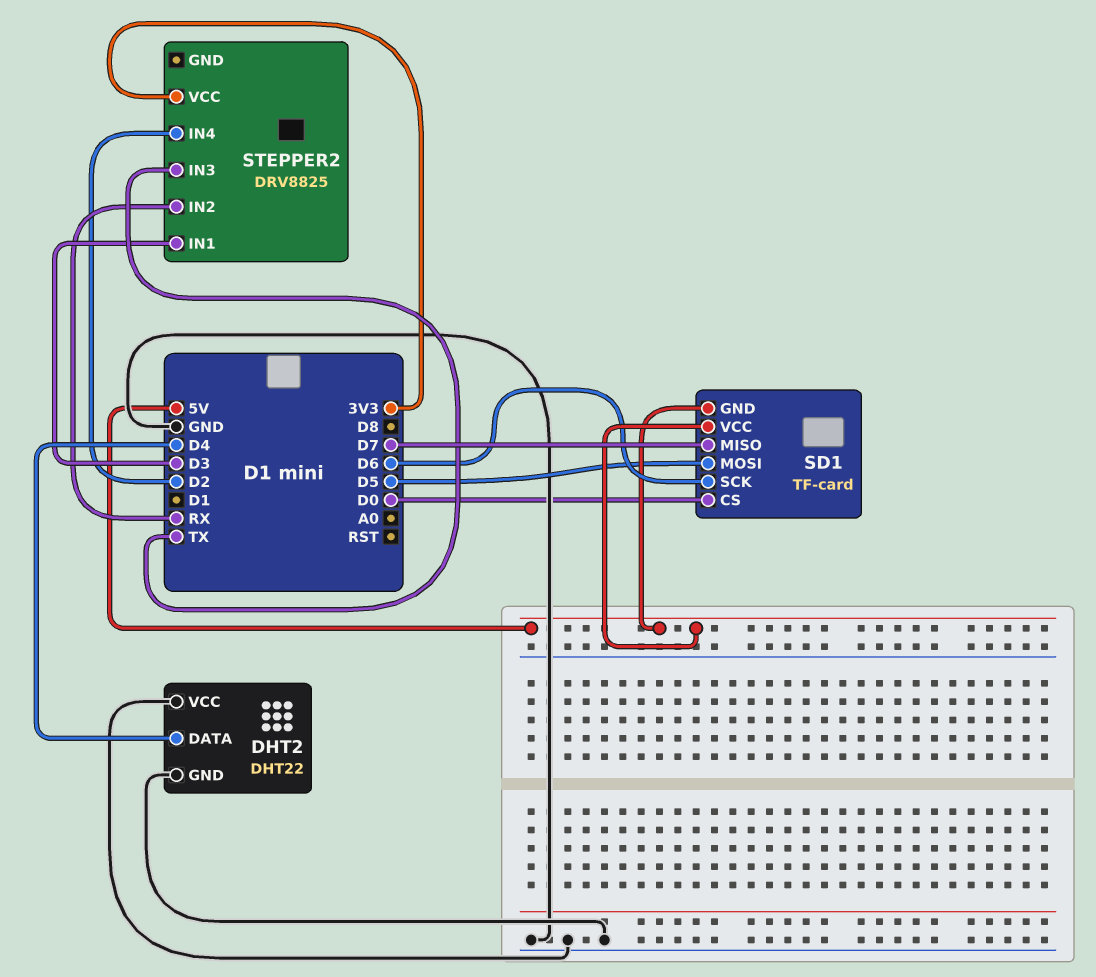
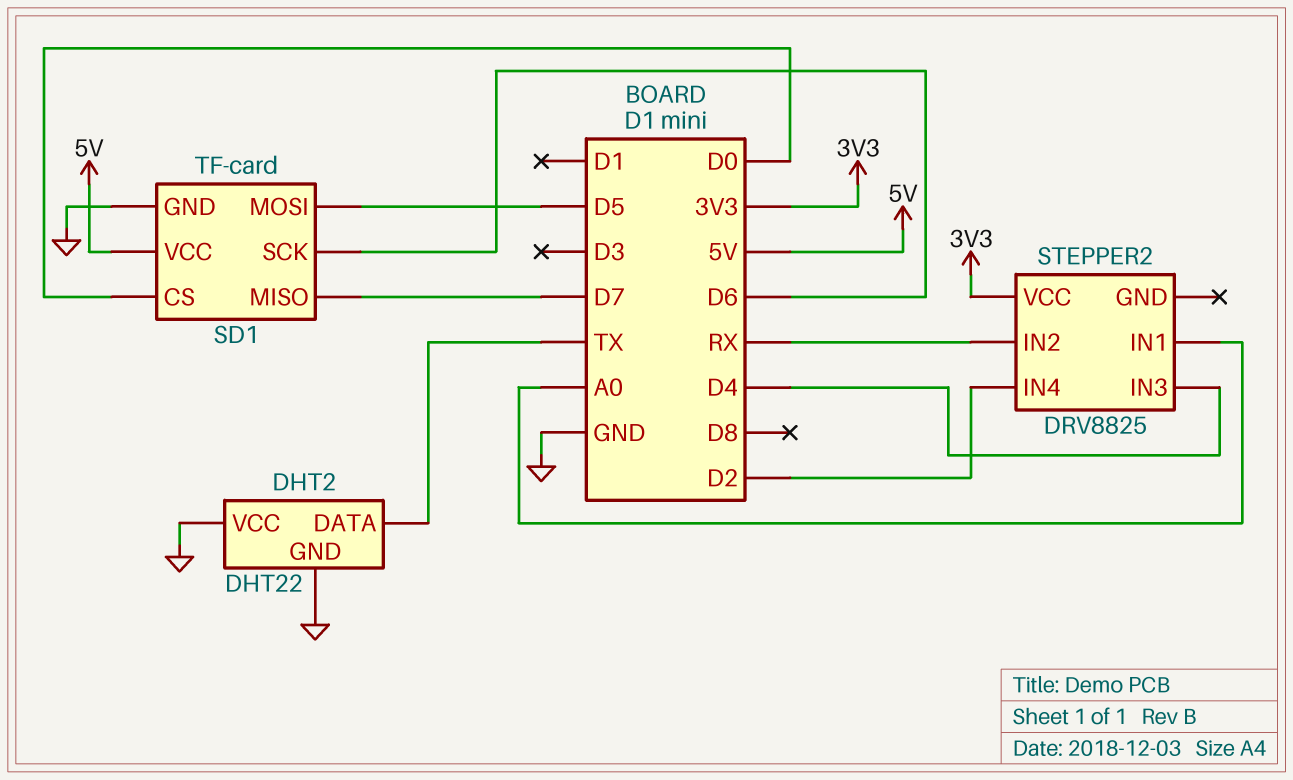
DHT2 pin DATA: D4 -> TX
SD1 pin GND: 5V -> GND
STEPPER2 pin IN1: D3 -> A0
STEPPER2 pin IN3: TX -> D4

